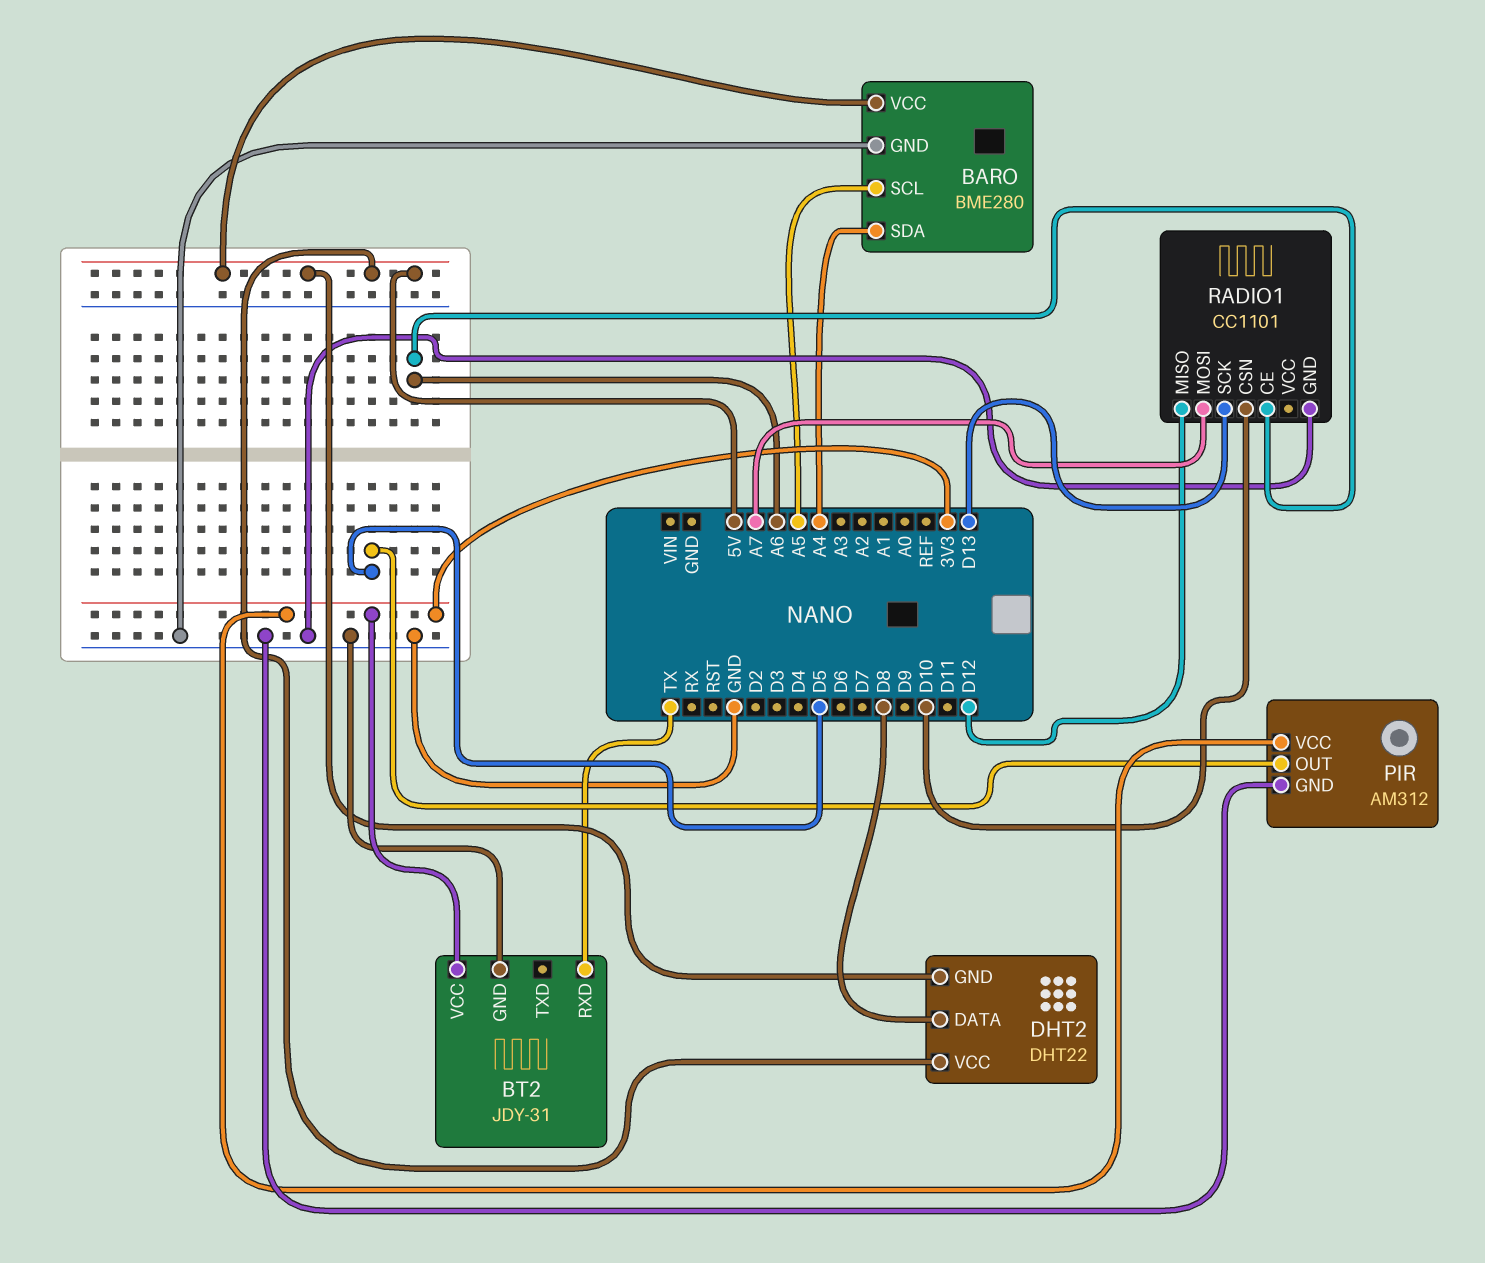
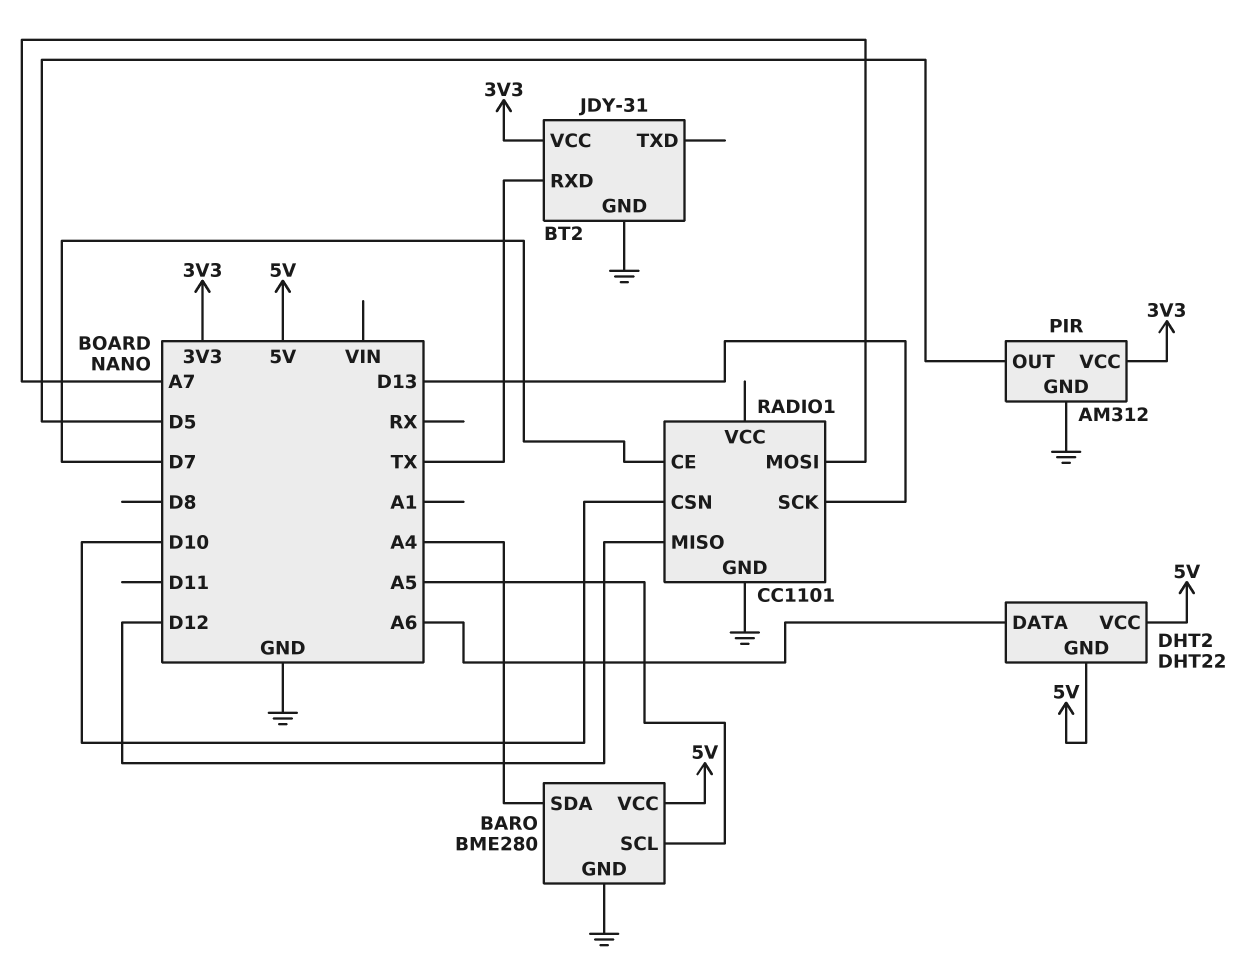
DHT2 pin DATA: D8 -> A6
RADIO1 pin CE: A6 -> D7

